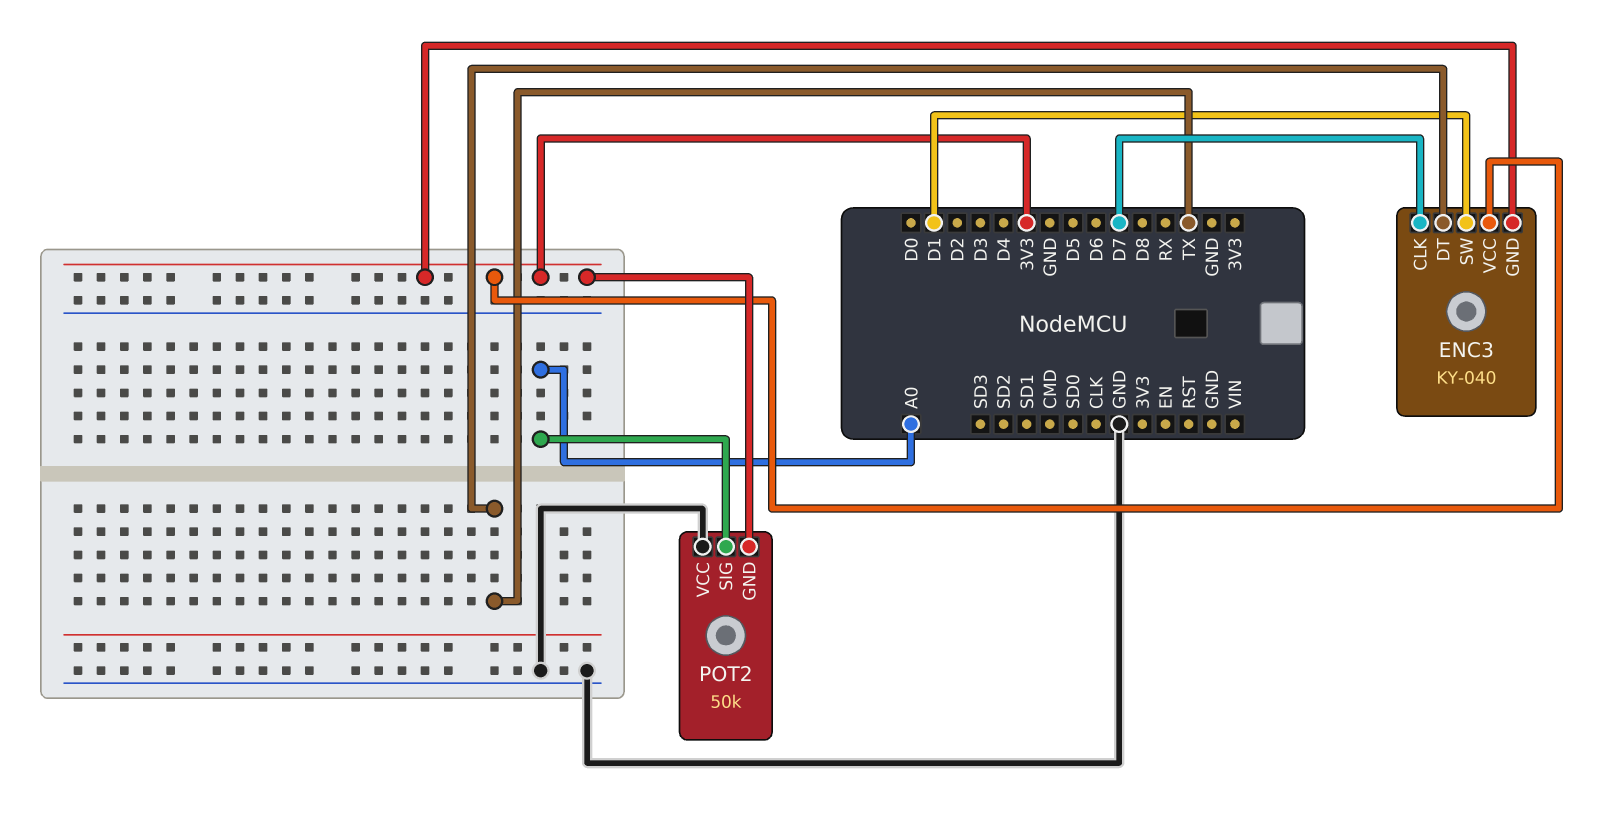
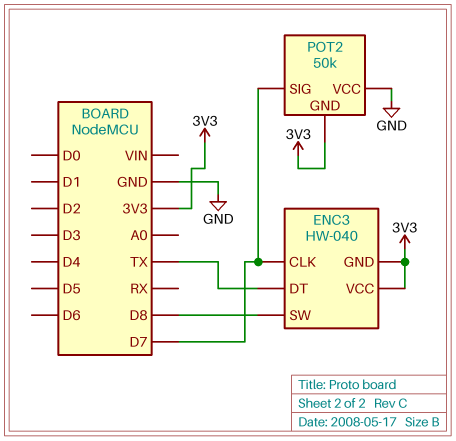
ENC3: KY-040 -> HW-040
ENC3 pin SW: D1 -> D8
POT2 pin SIG: A0 -> D7

